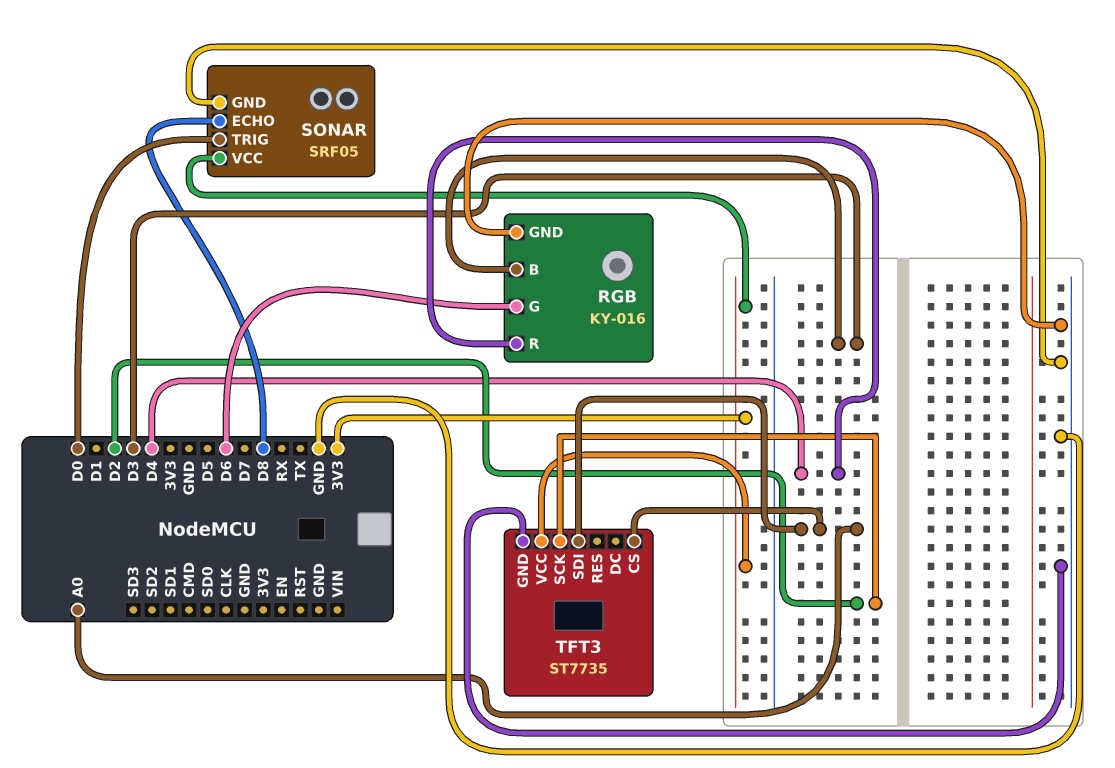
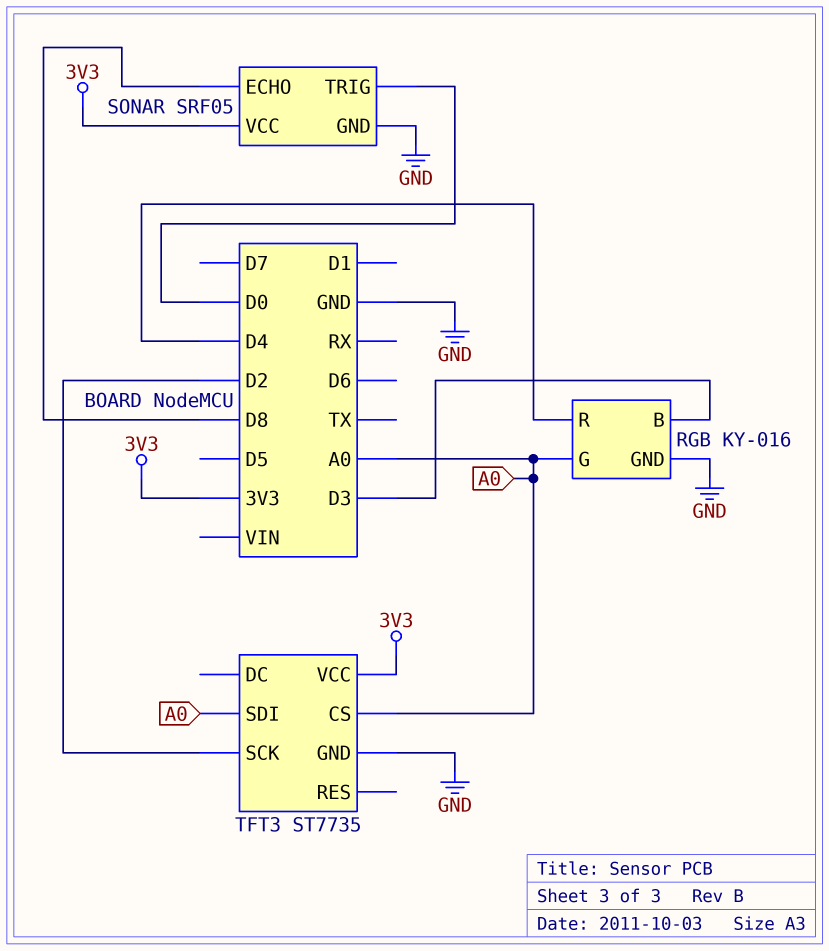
RGB pin G: D6 -> A0

